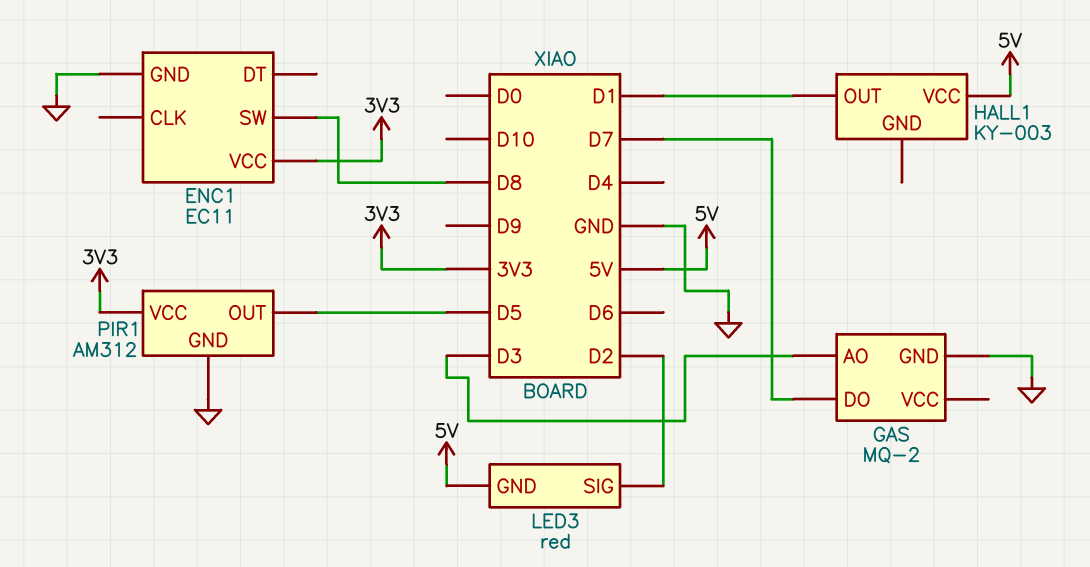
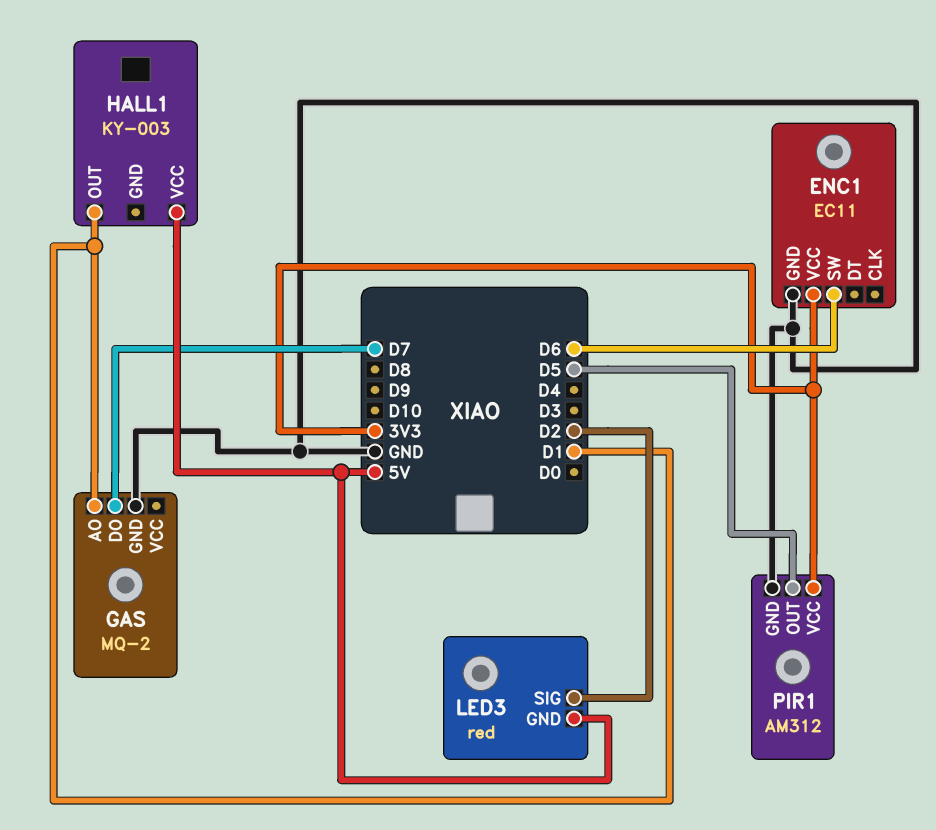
ENC1 pin SW: D8 -> D6
GAS pin AO: D3 -> D1

